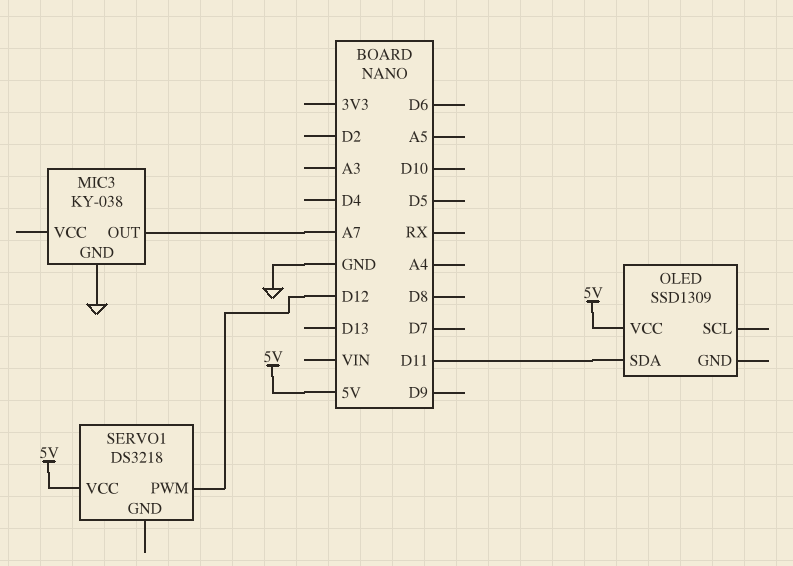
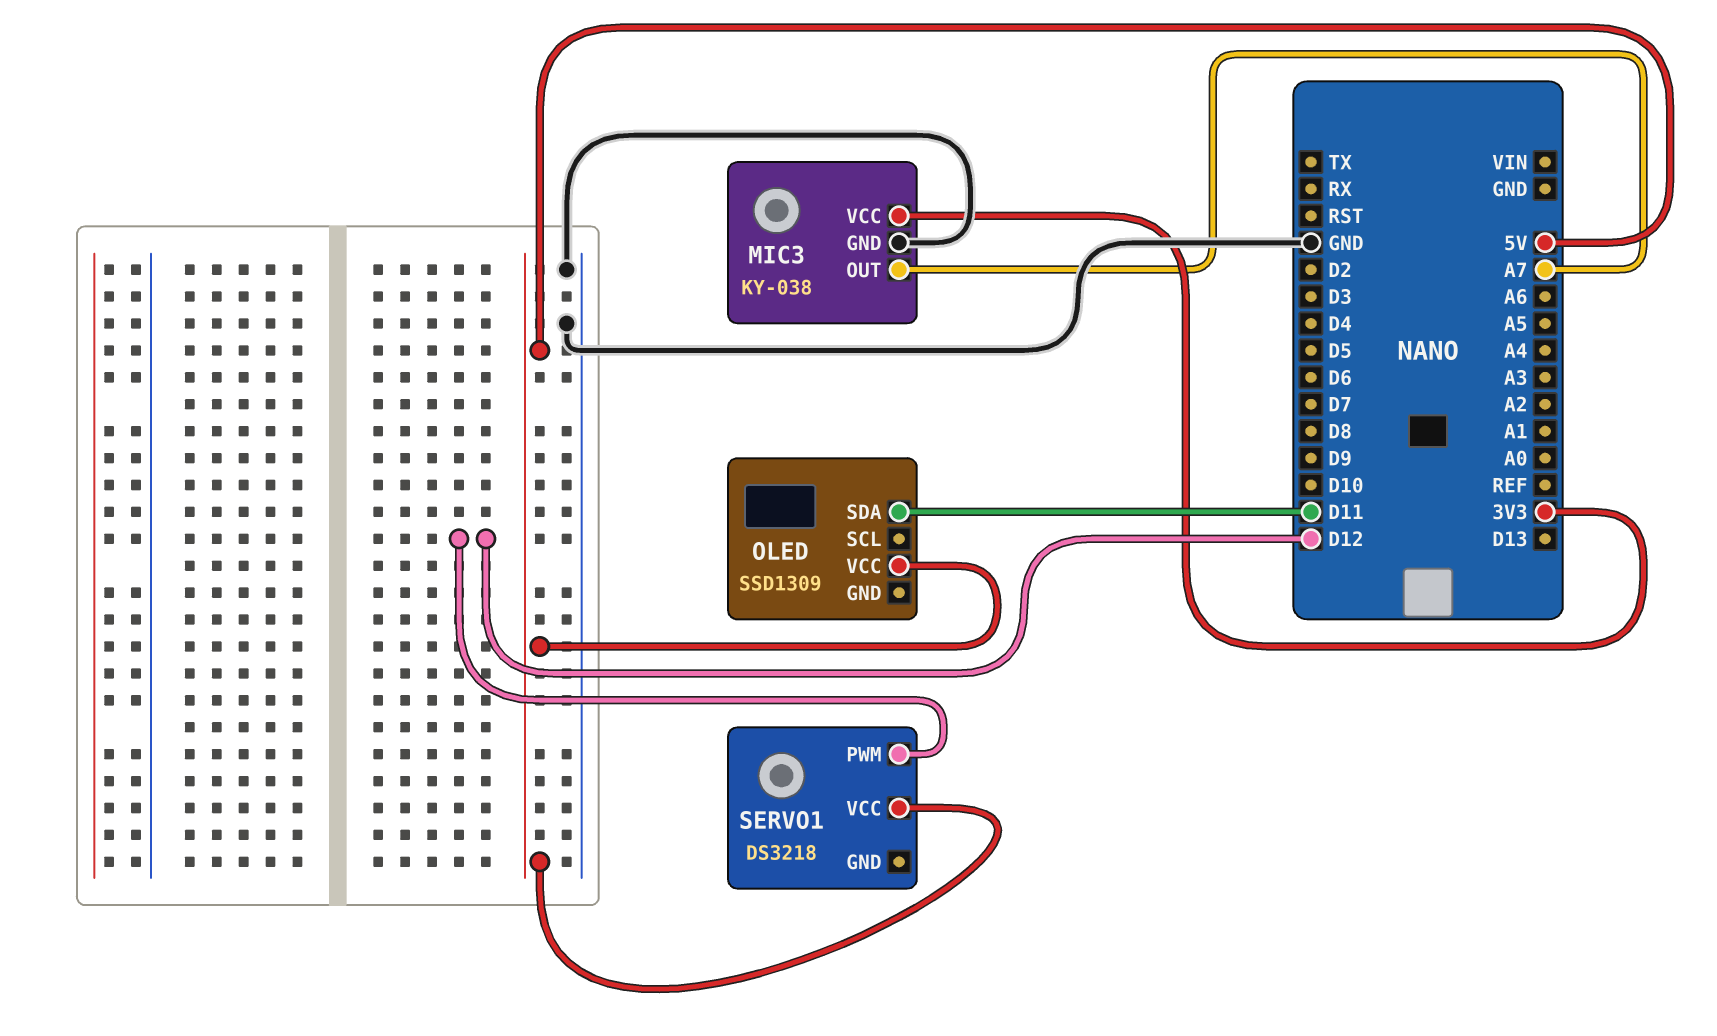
MIC3 pin VCC: none -> 3V3

